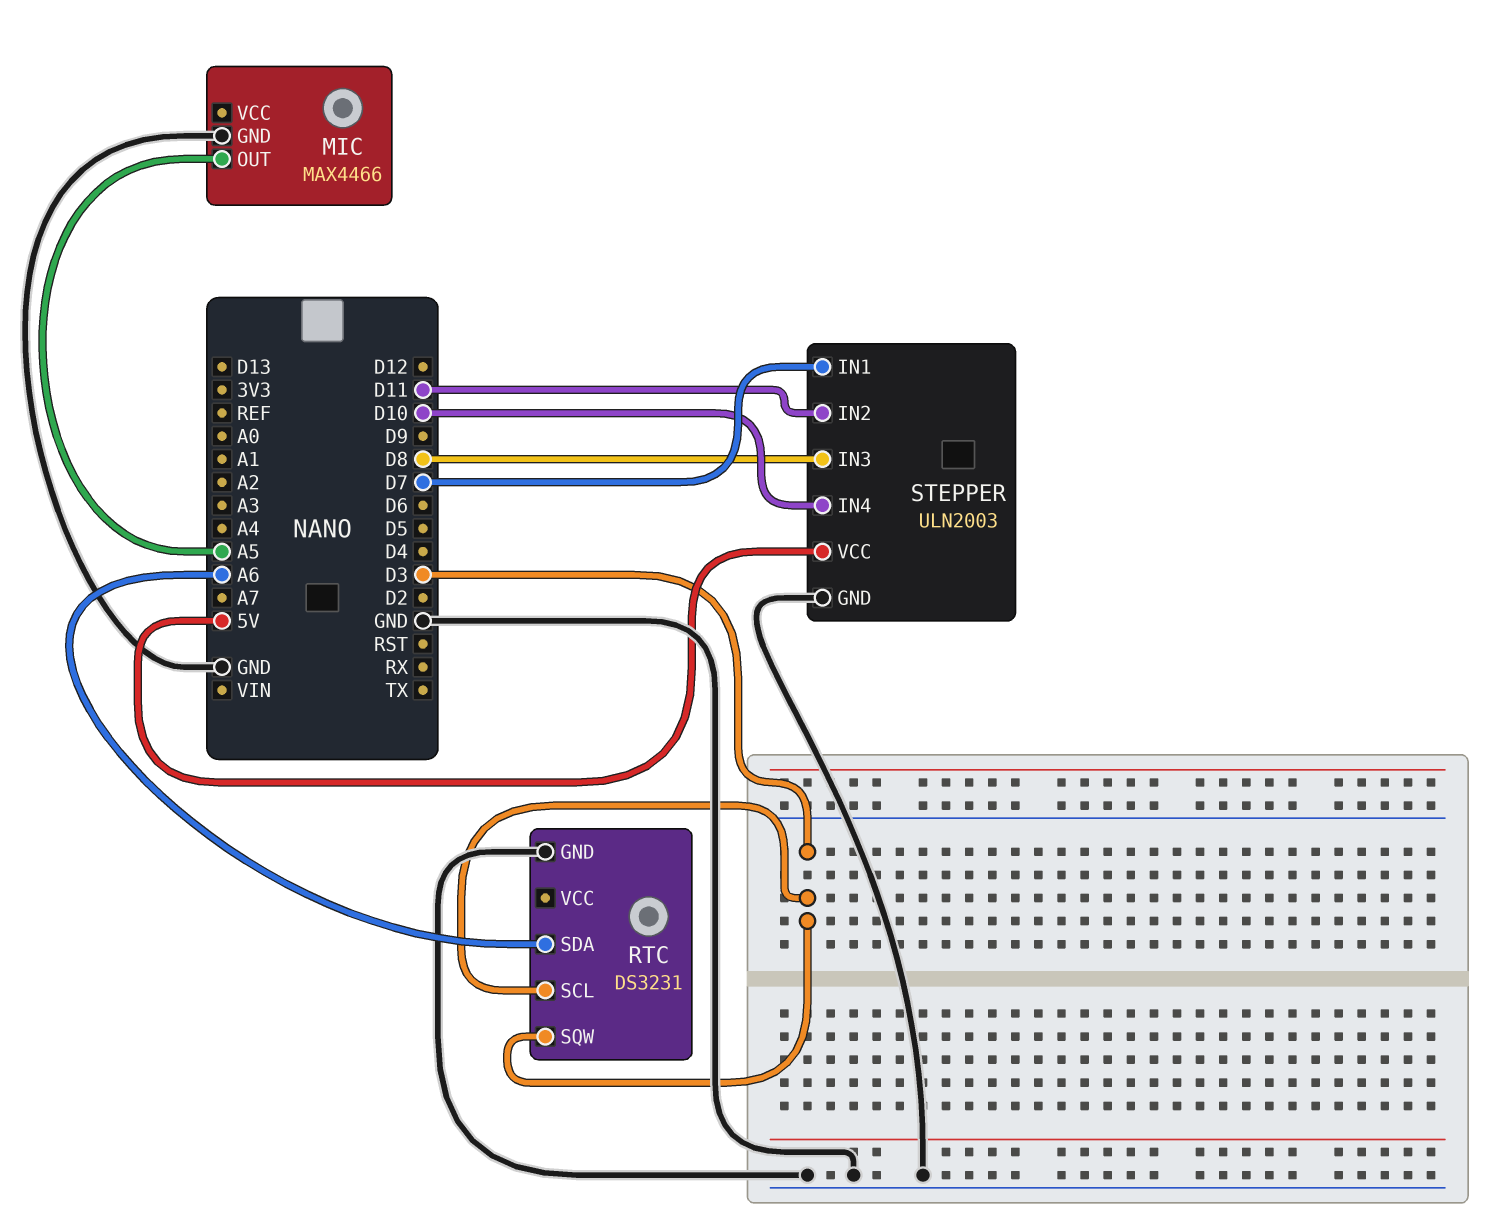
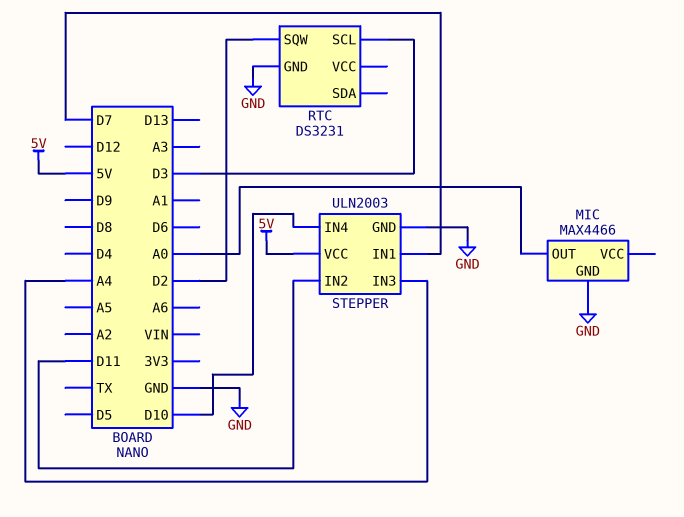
MIC pin OUT: A5 -> A0
RTC pin SDA: A6 -> none
RTC pin SQW: D3 -> D2
STEPPER pin IN3: D8 -> A4

